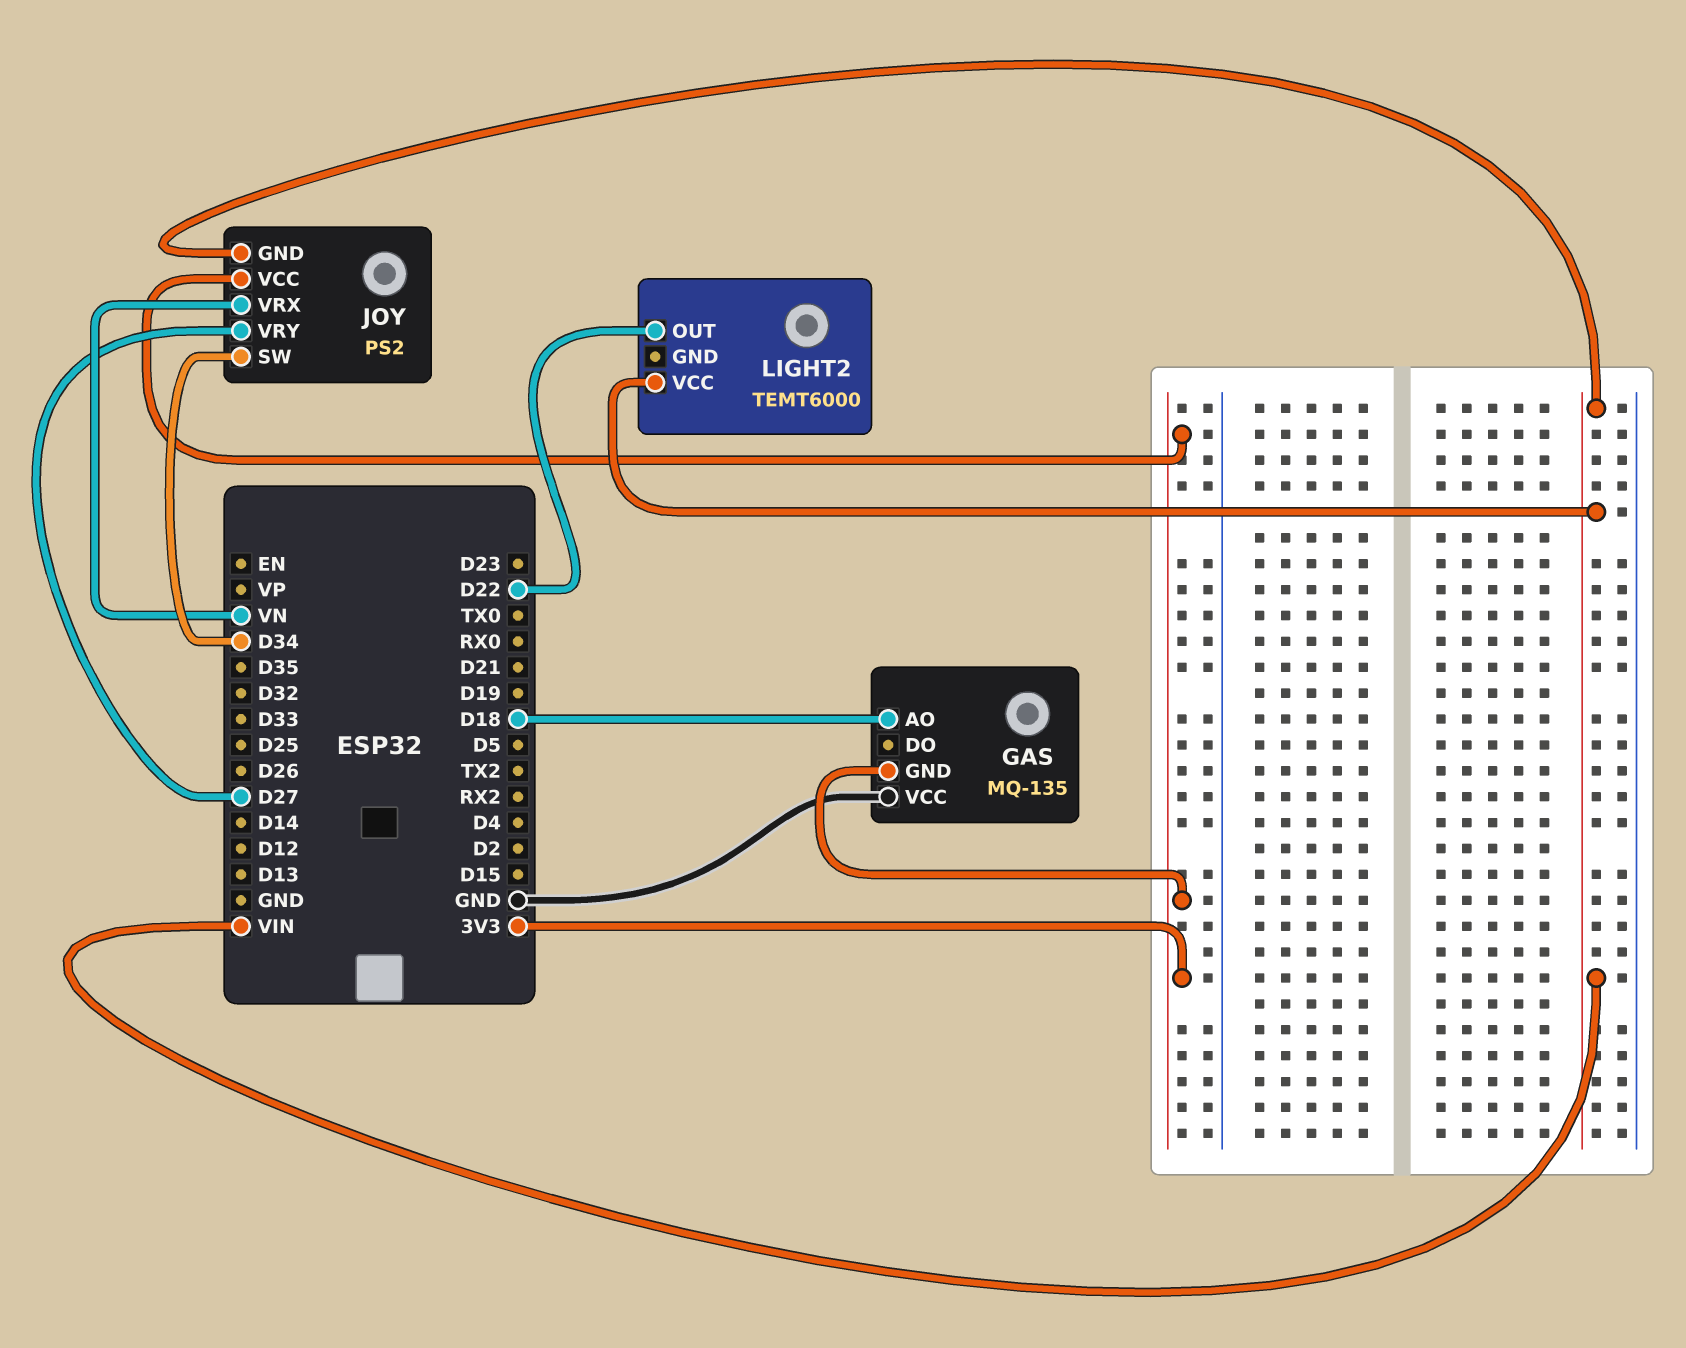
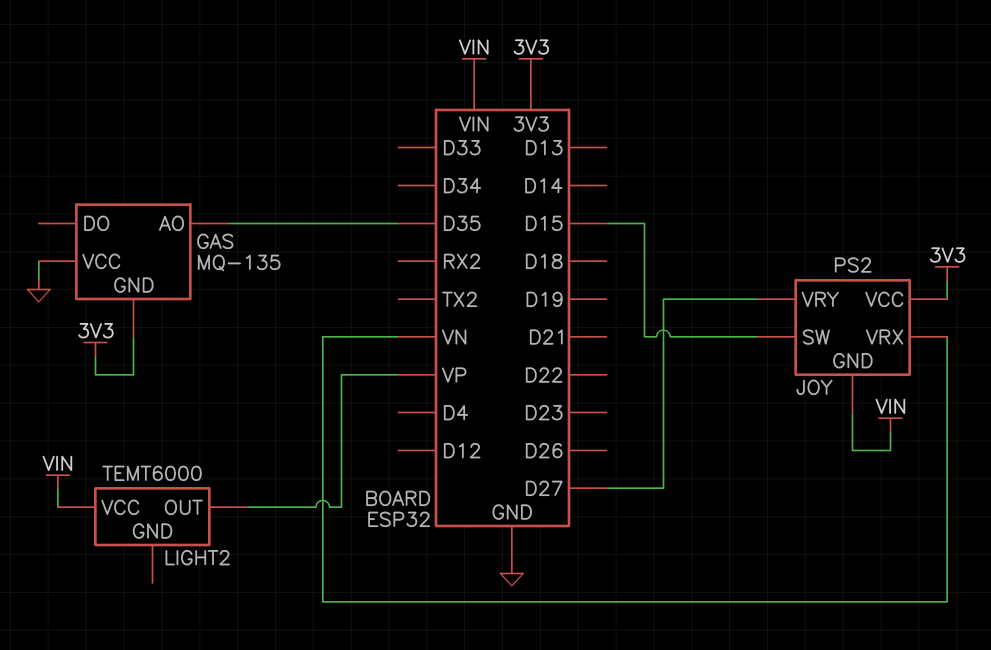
GAS pin AO: D18 -> D35
JOY pin SW: D34 -> D15
LIGHT2 pin OUT: D22 -> VP

